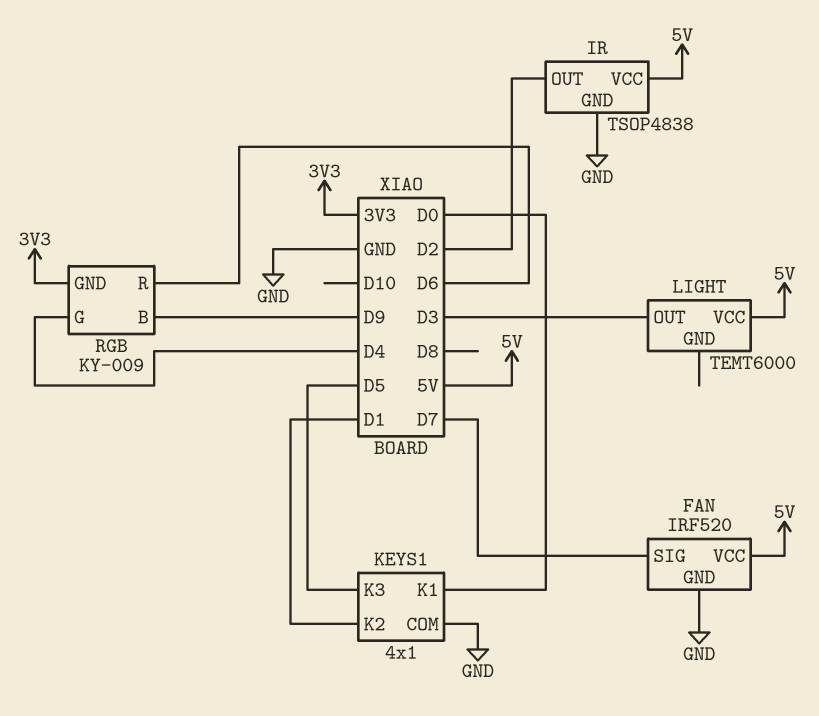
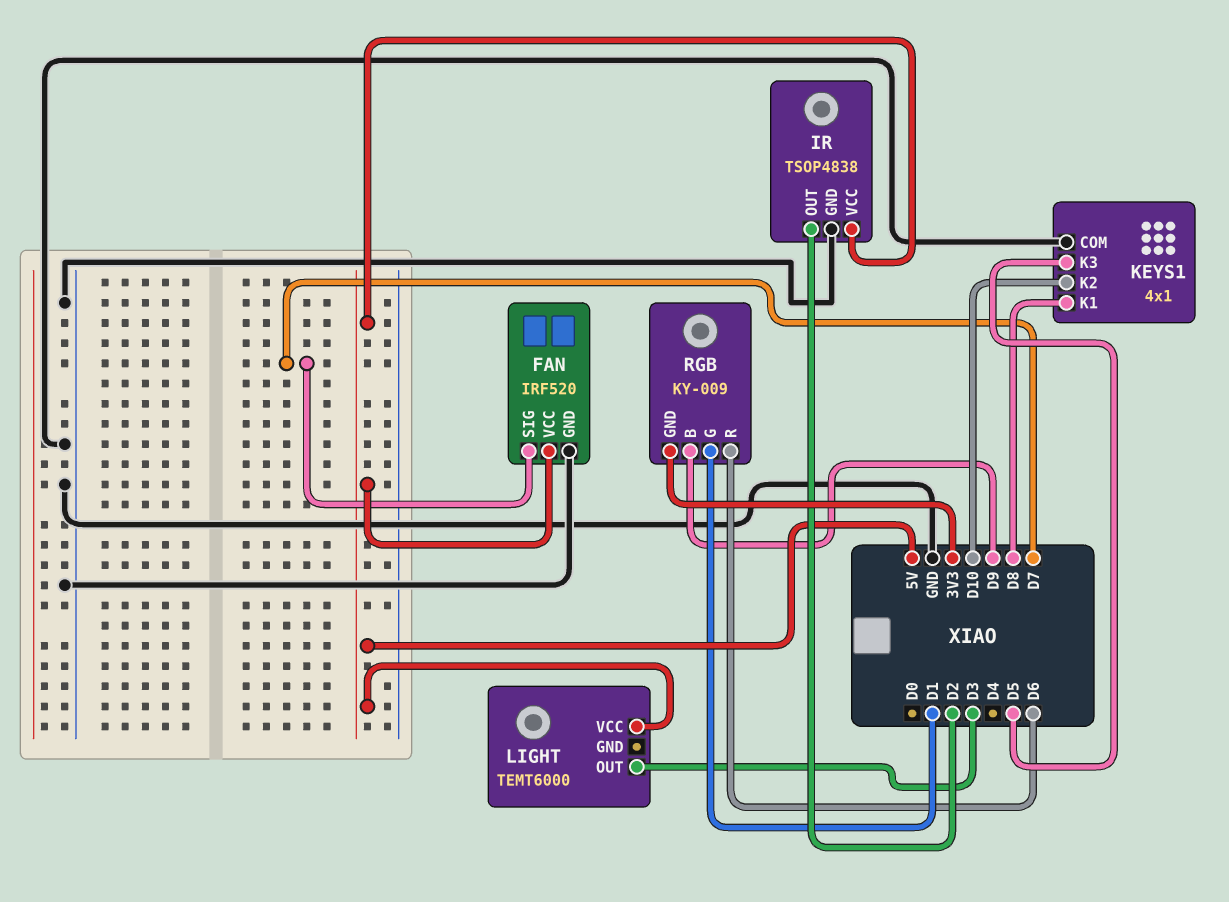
KEYS1 pin K1: D0 -> D8
KEYS1 pin K2: D1 -> D10
RGB pin G: D4 -> D1

